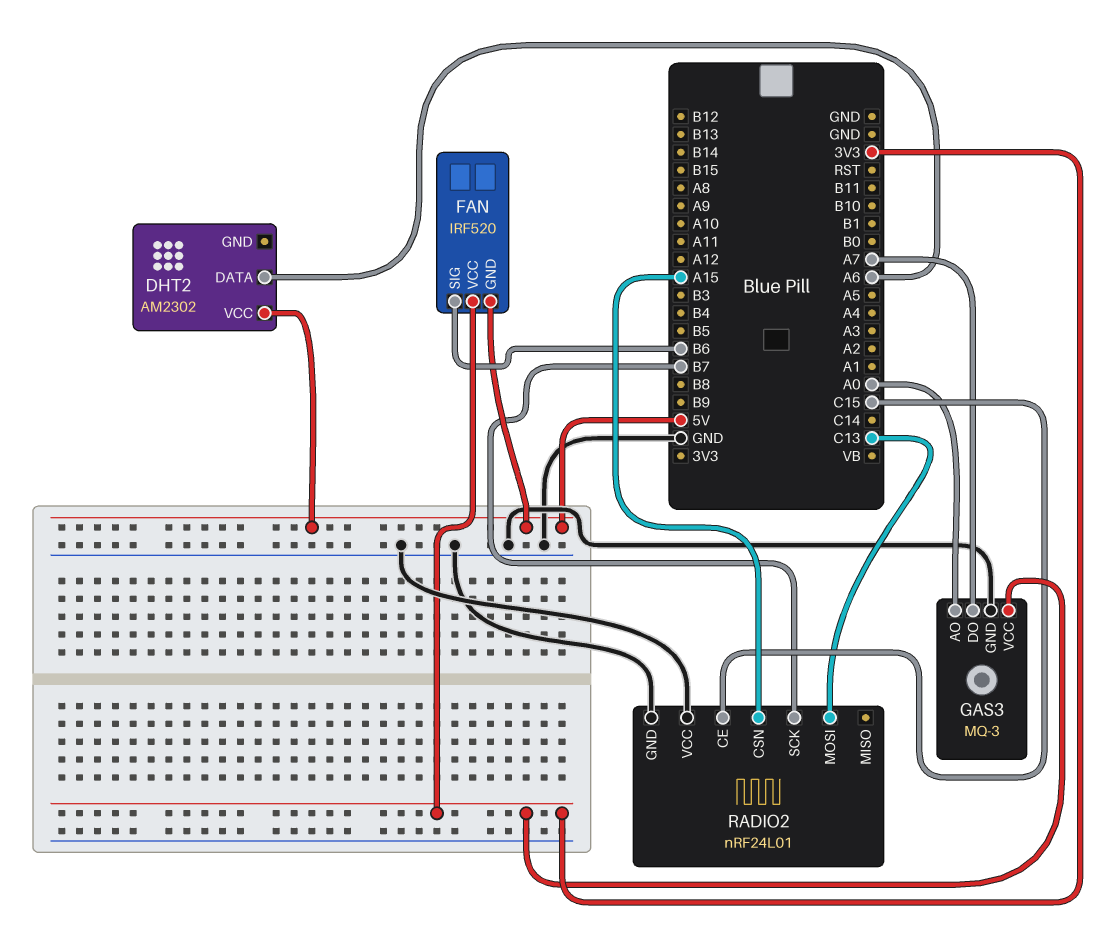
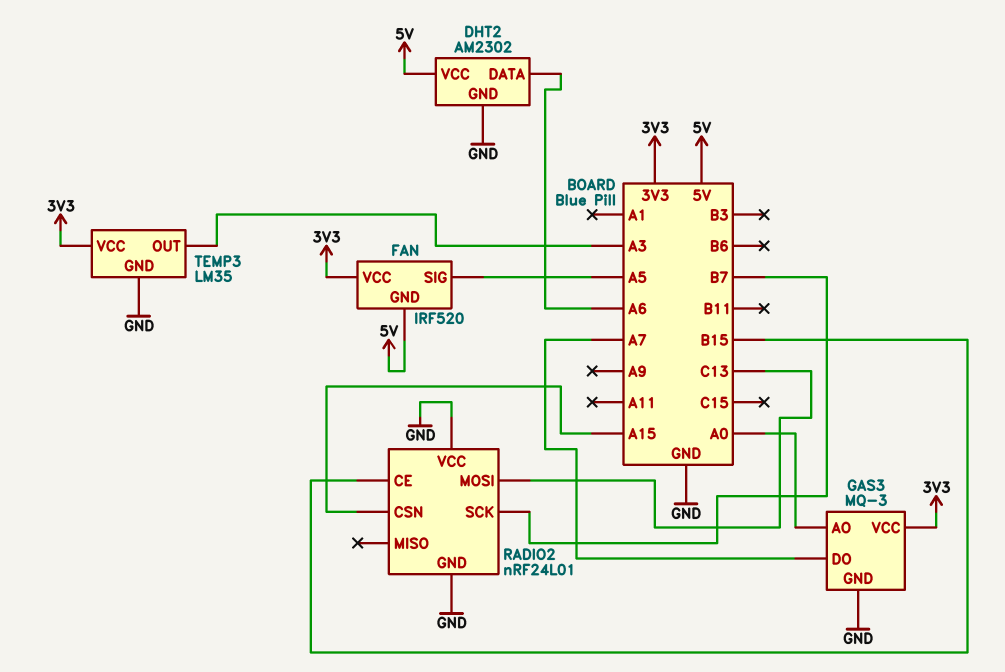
DHT2 pin GND: none -> GND
FAN pin SIG: B6 -> A5
RADIO2 pin CE: C15 -> B15
TEMP3: none -> LM35
TEMP3 pin GND: none -> GND
TEMP3 pin OUT: none -> A3
TEMP3 pin VCC: none -> 3V3

